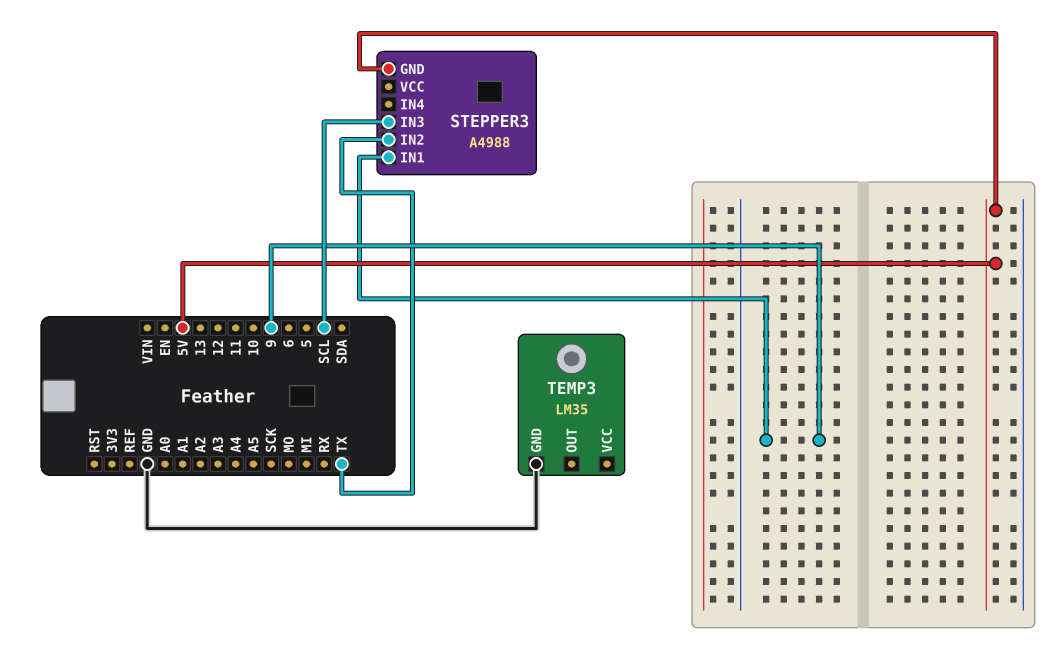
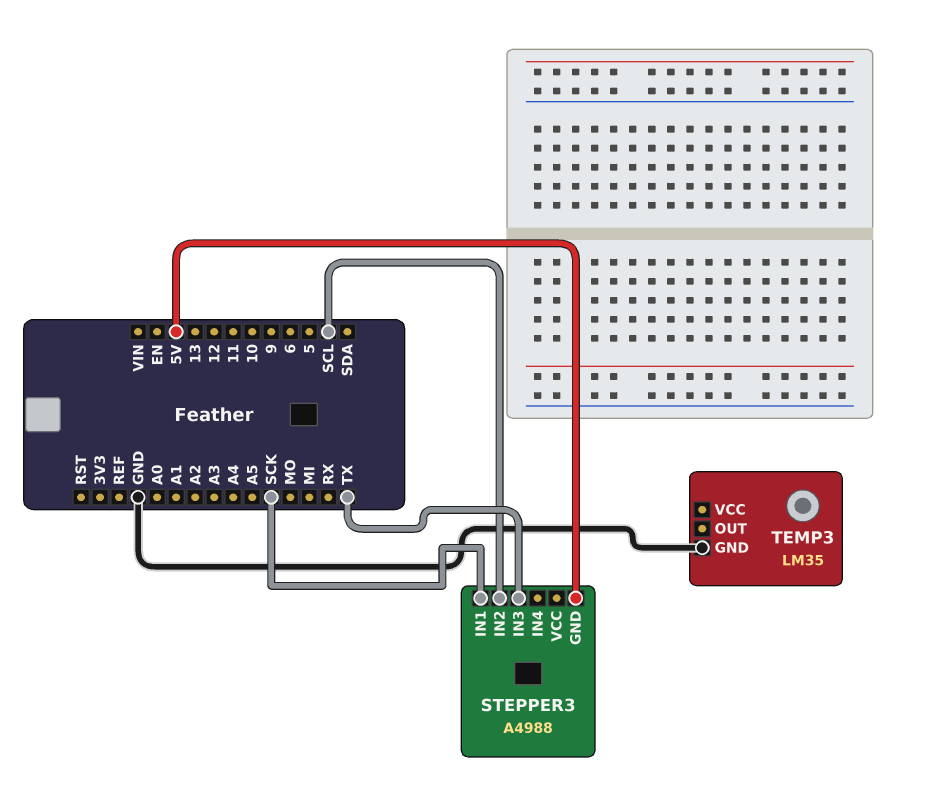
STEPPER3 pin IN1: 9 -> SCK
STEPPER3 pin IN2: TX -> SCL
STEPPER3 pin IN3: SCL -> TX

